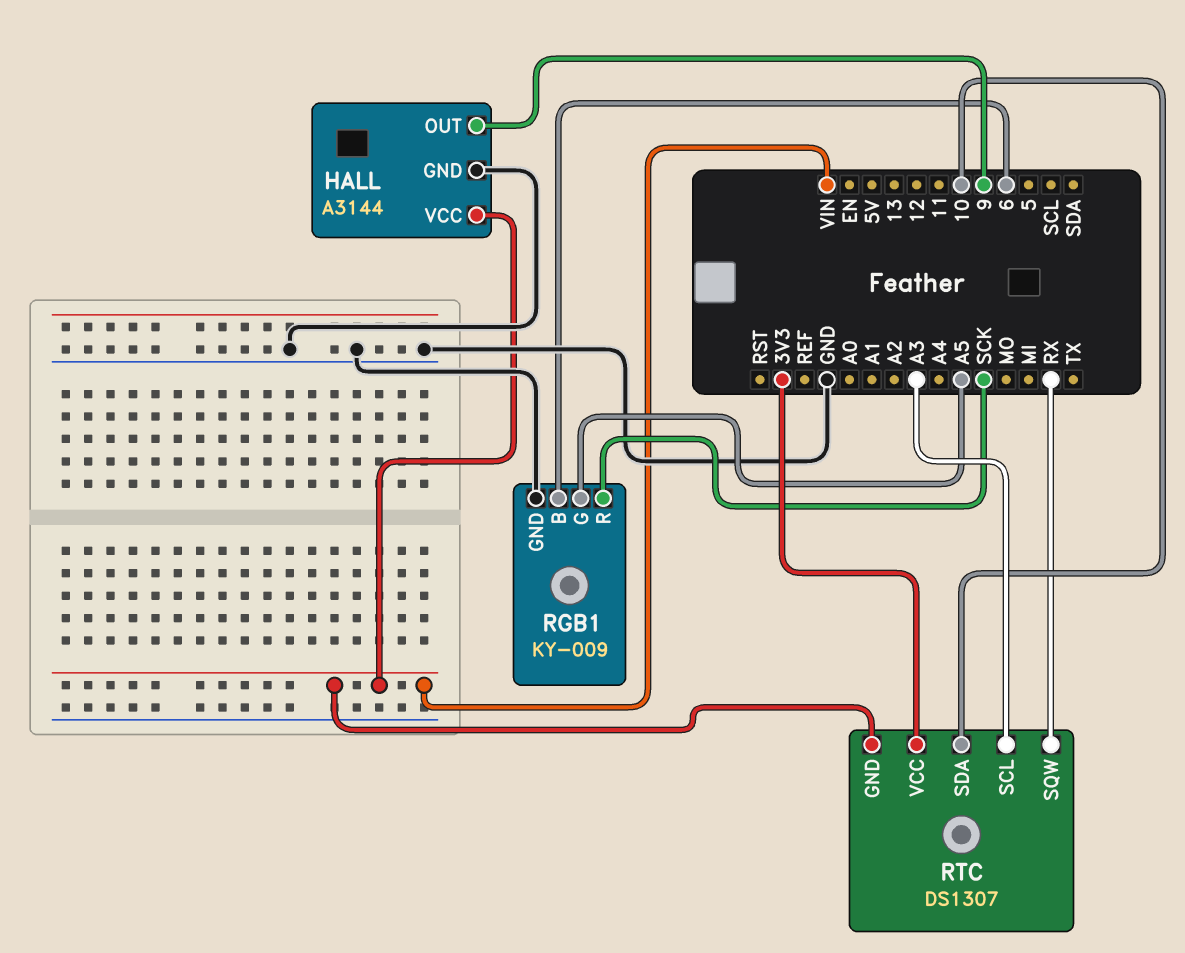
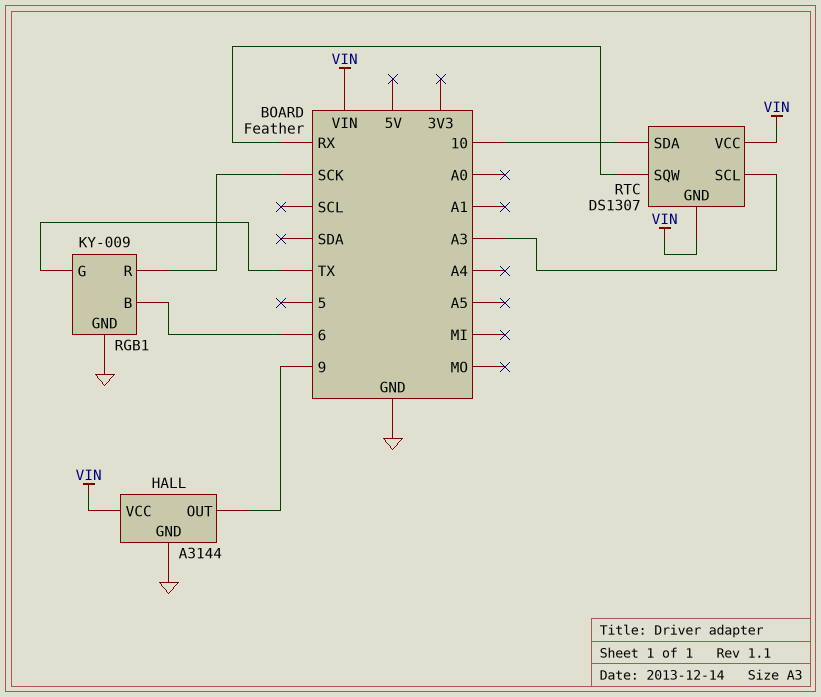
RGB1 pin G: A5 -> TX
RTC pin VCC: 3V3 -> VIN

